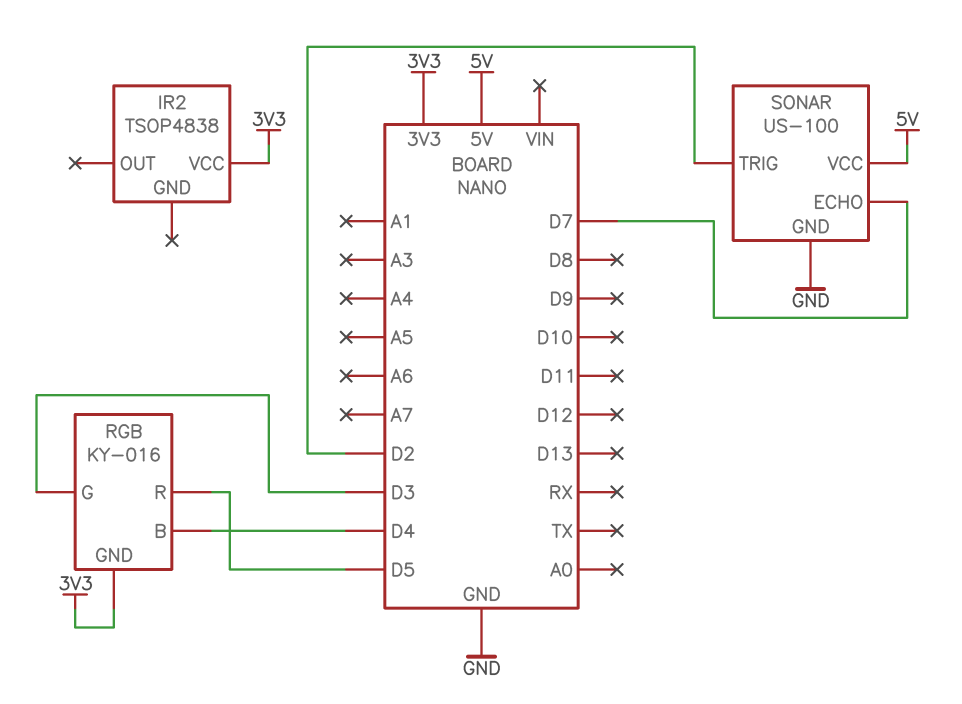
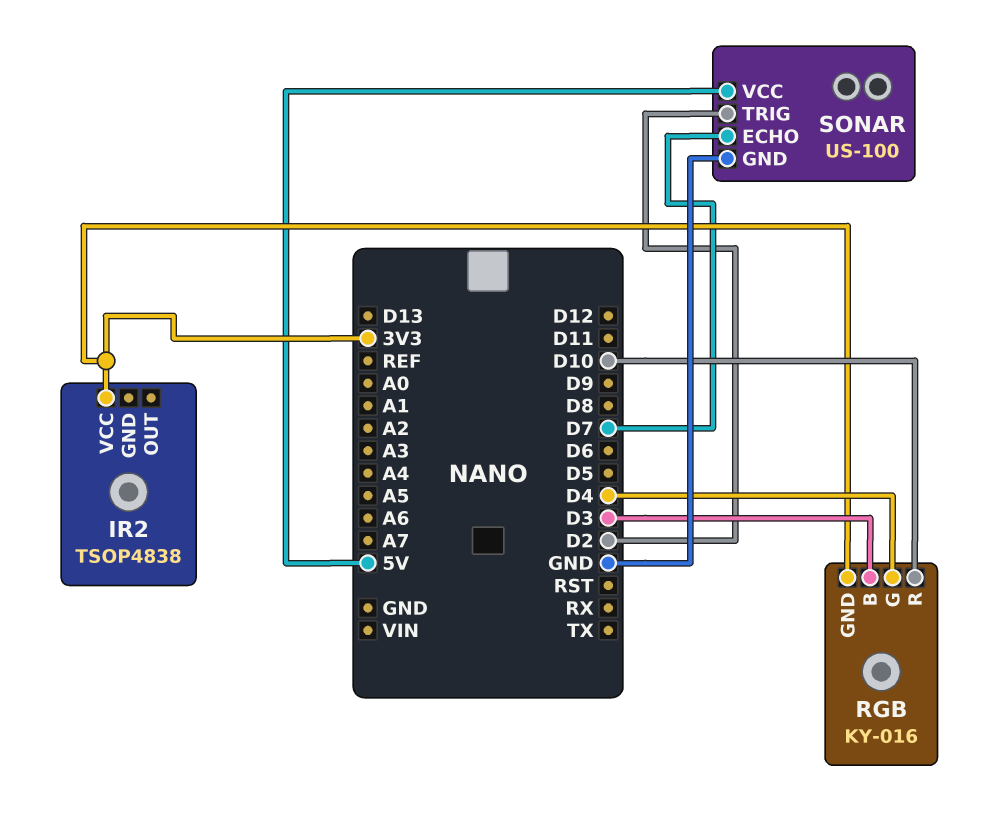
RGB pin B: D4 -> D3
RGB pin G: D3 -> D4
RGB pin R: D5 -> D10

